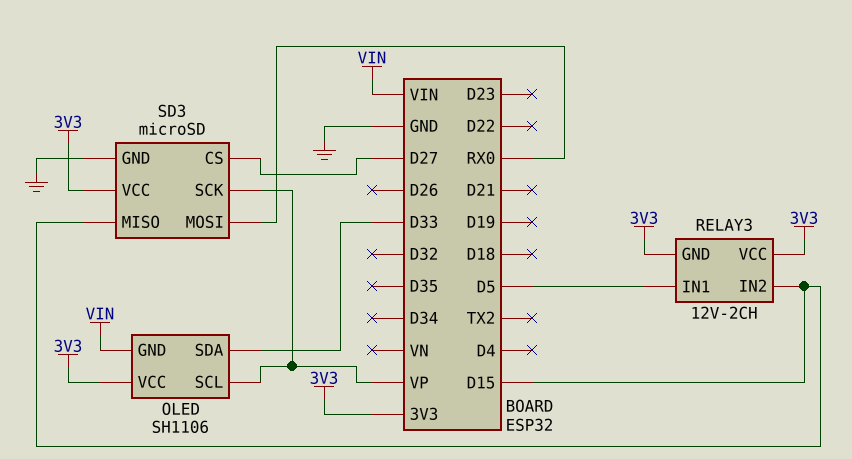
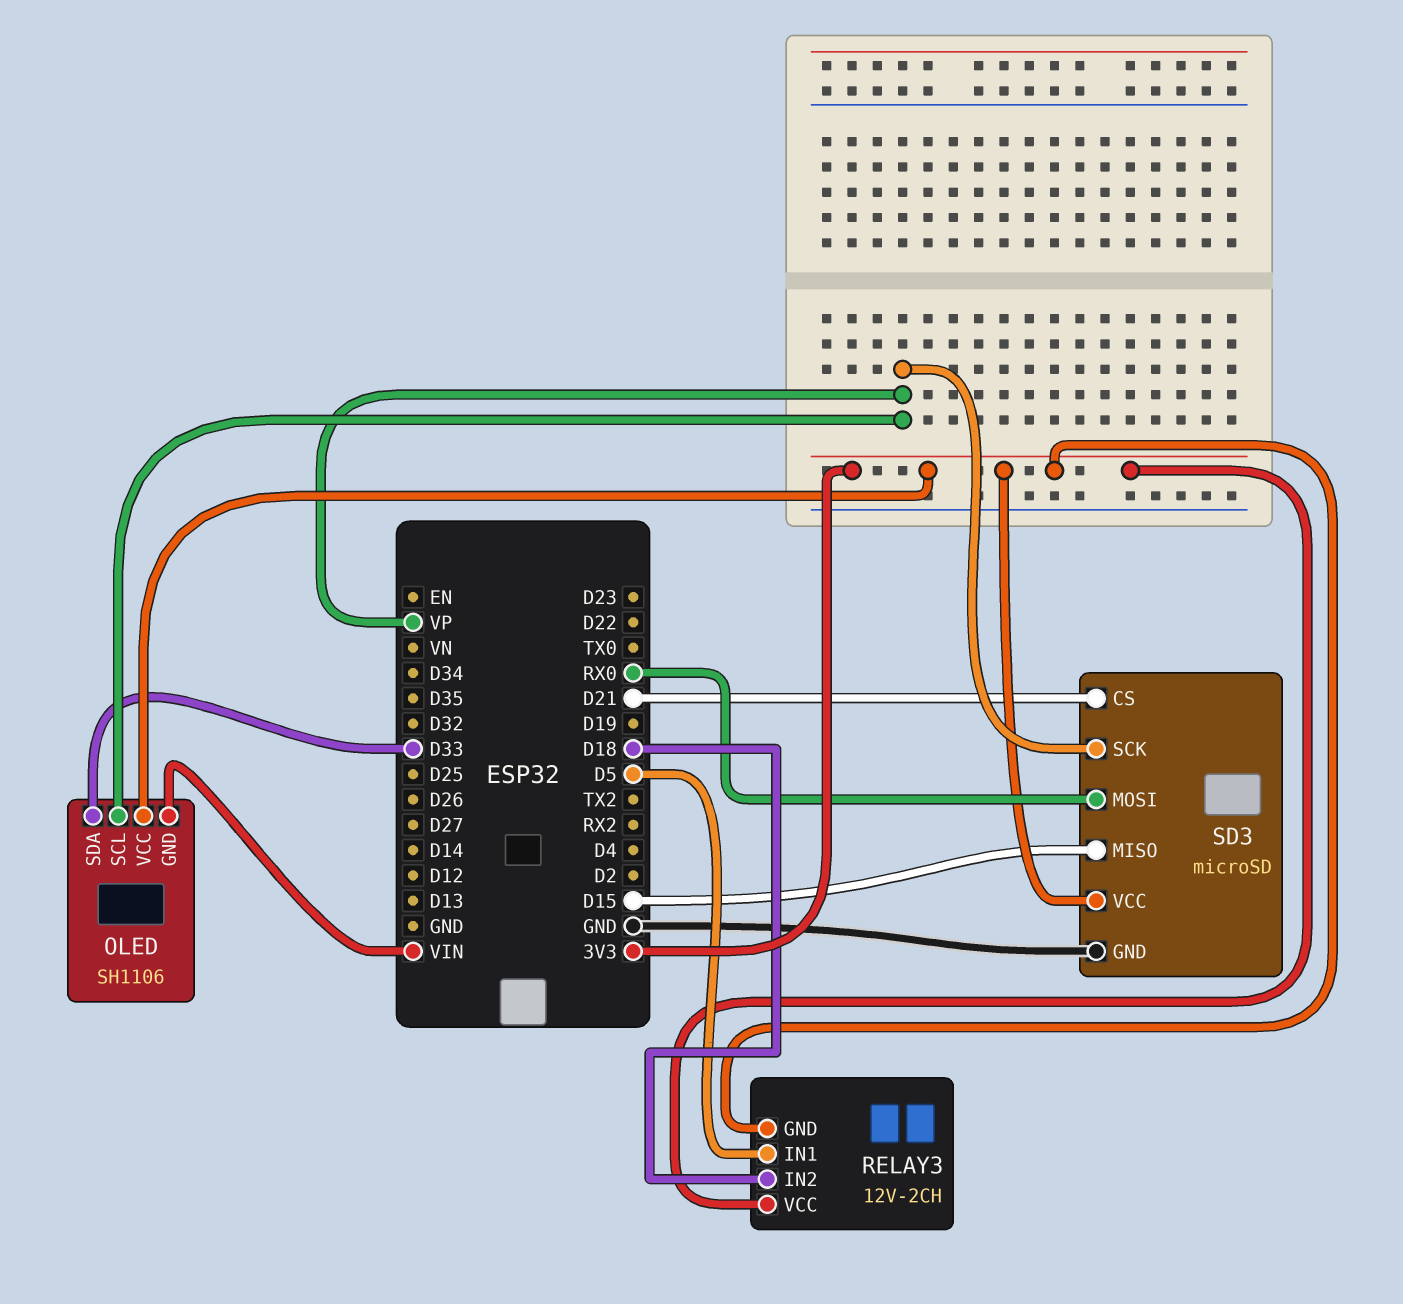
RELAY3 pin IN2: D15 -> D18
SD3 pin CS: D27 -> D21

